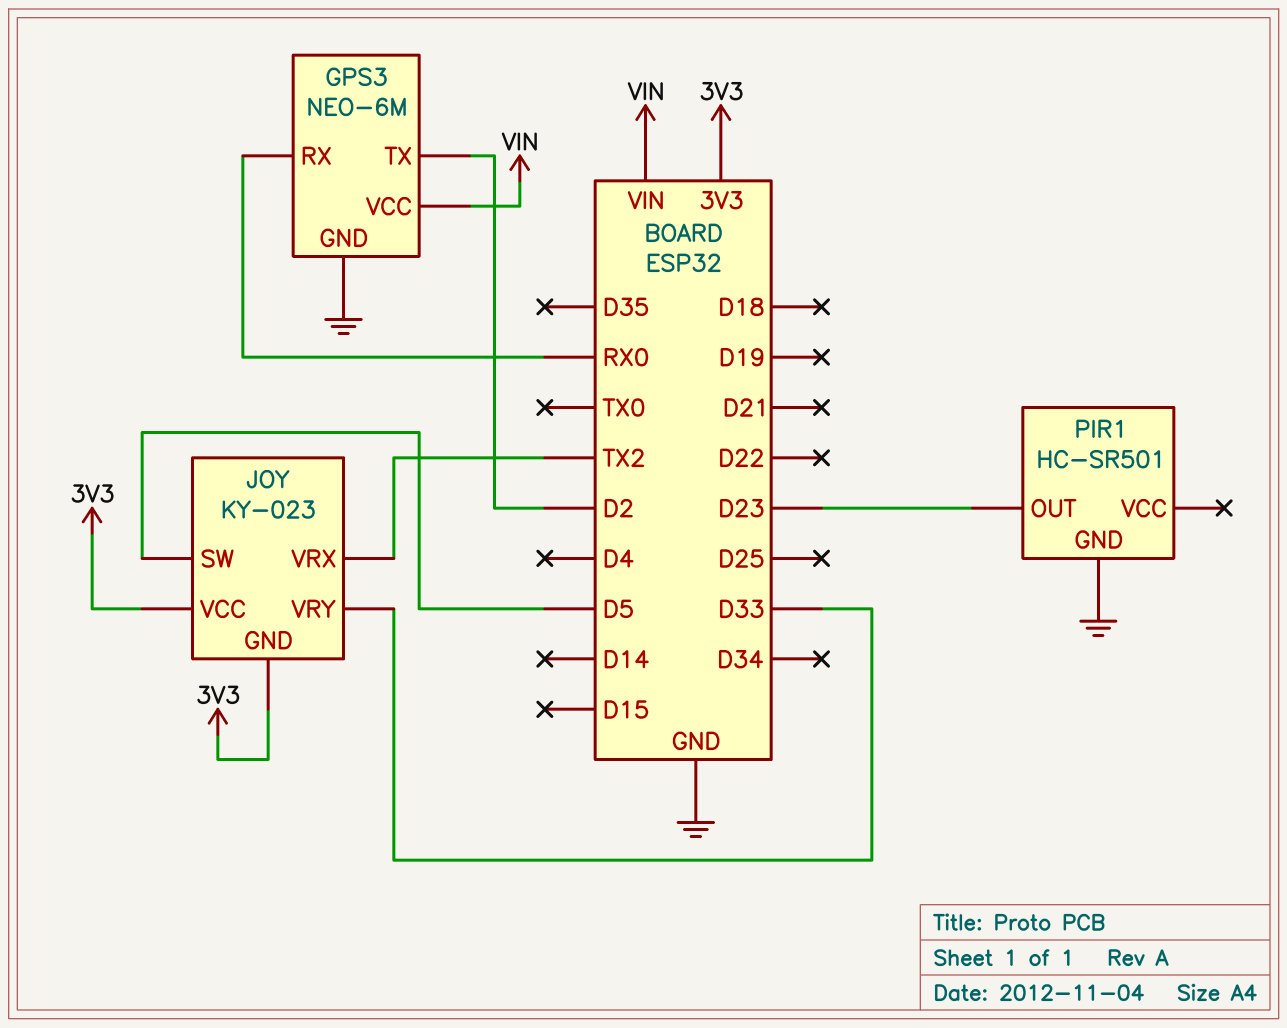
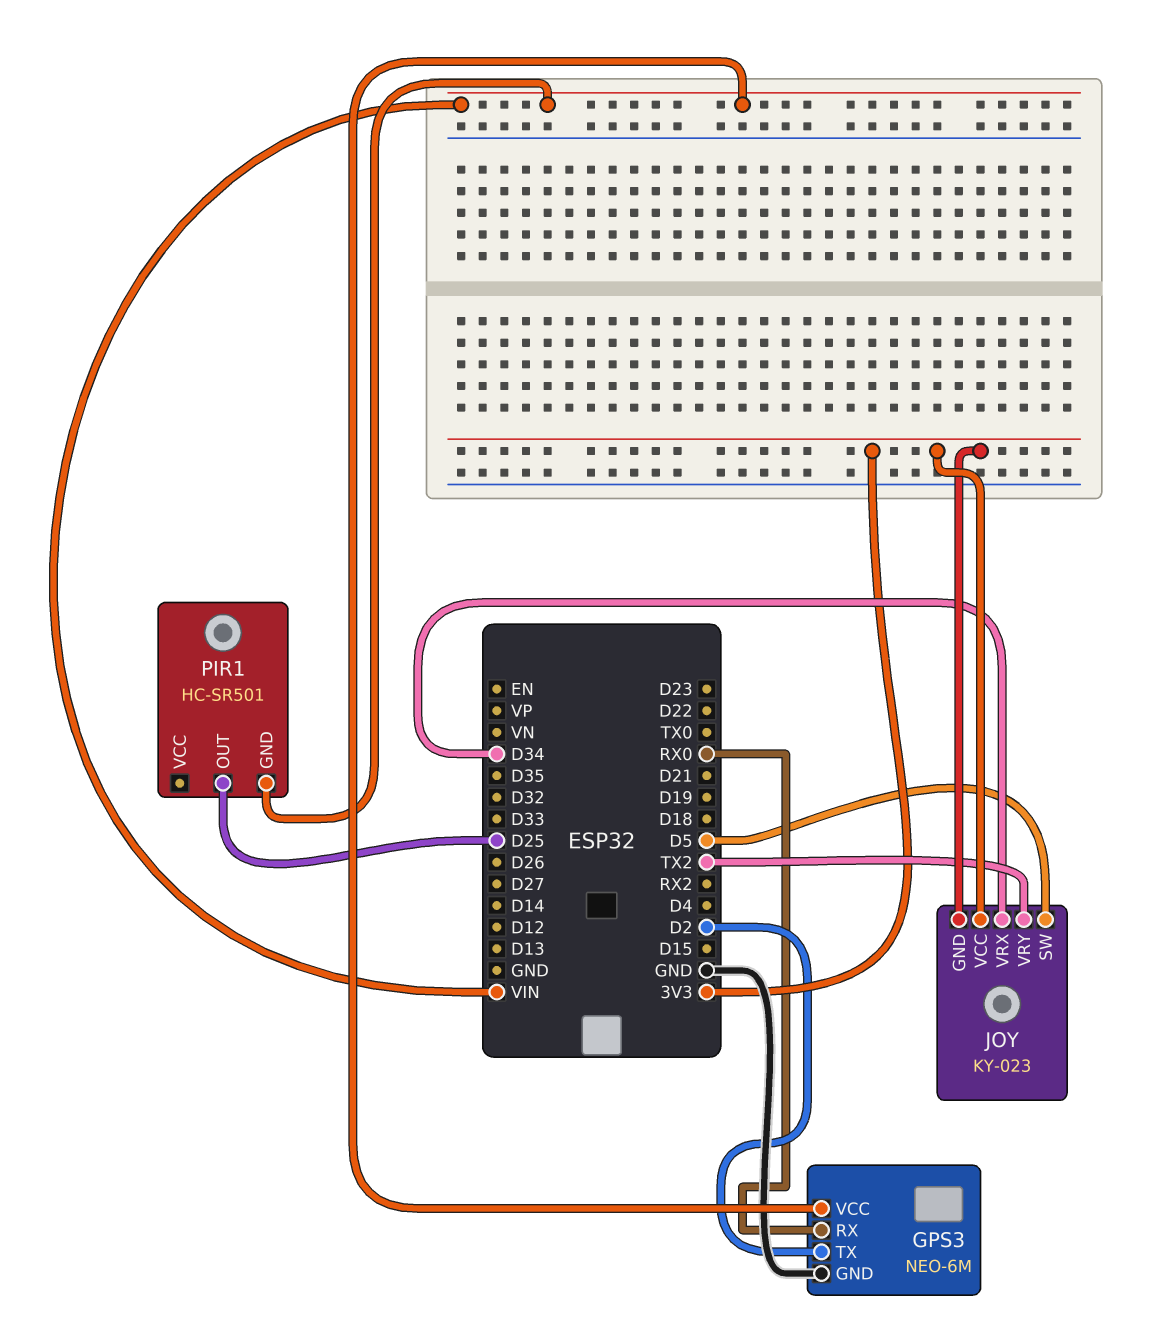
JOY pin VRX: TX2 -> D34
JOY pin VRY: D33 -> TX2
PIR1 pin GND: GND -> VIN
PIR1 pin OUT: D23 -> D25

